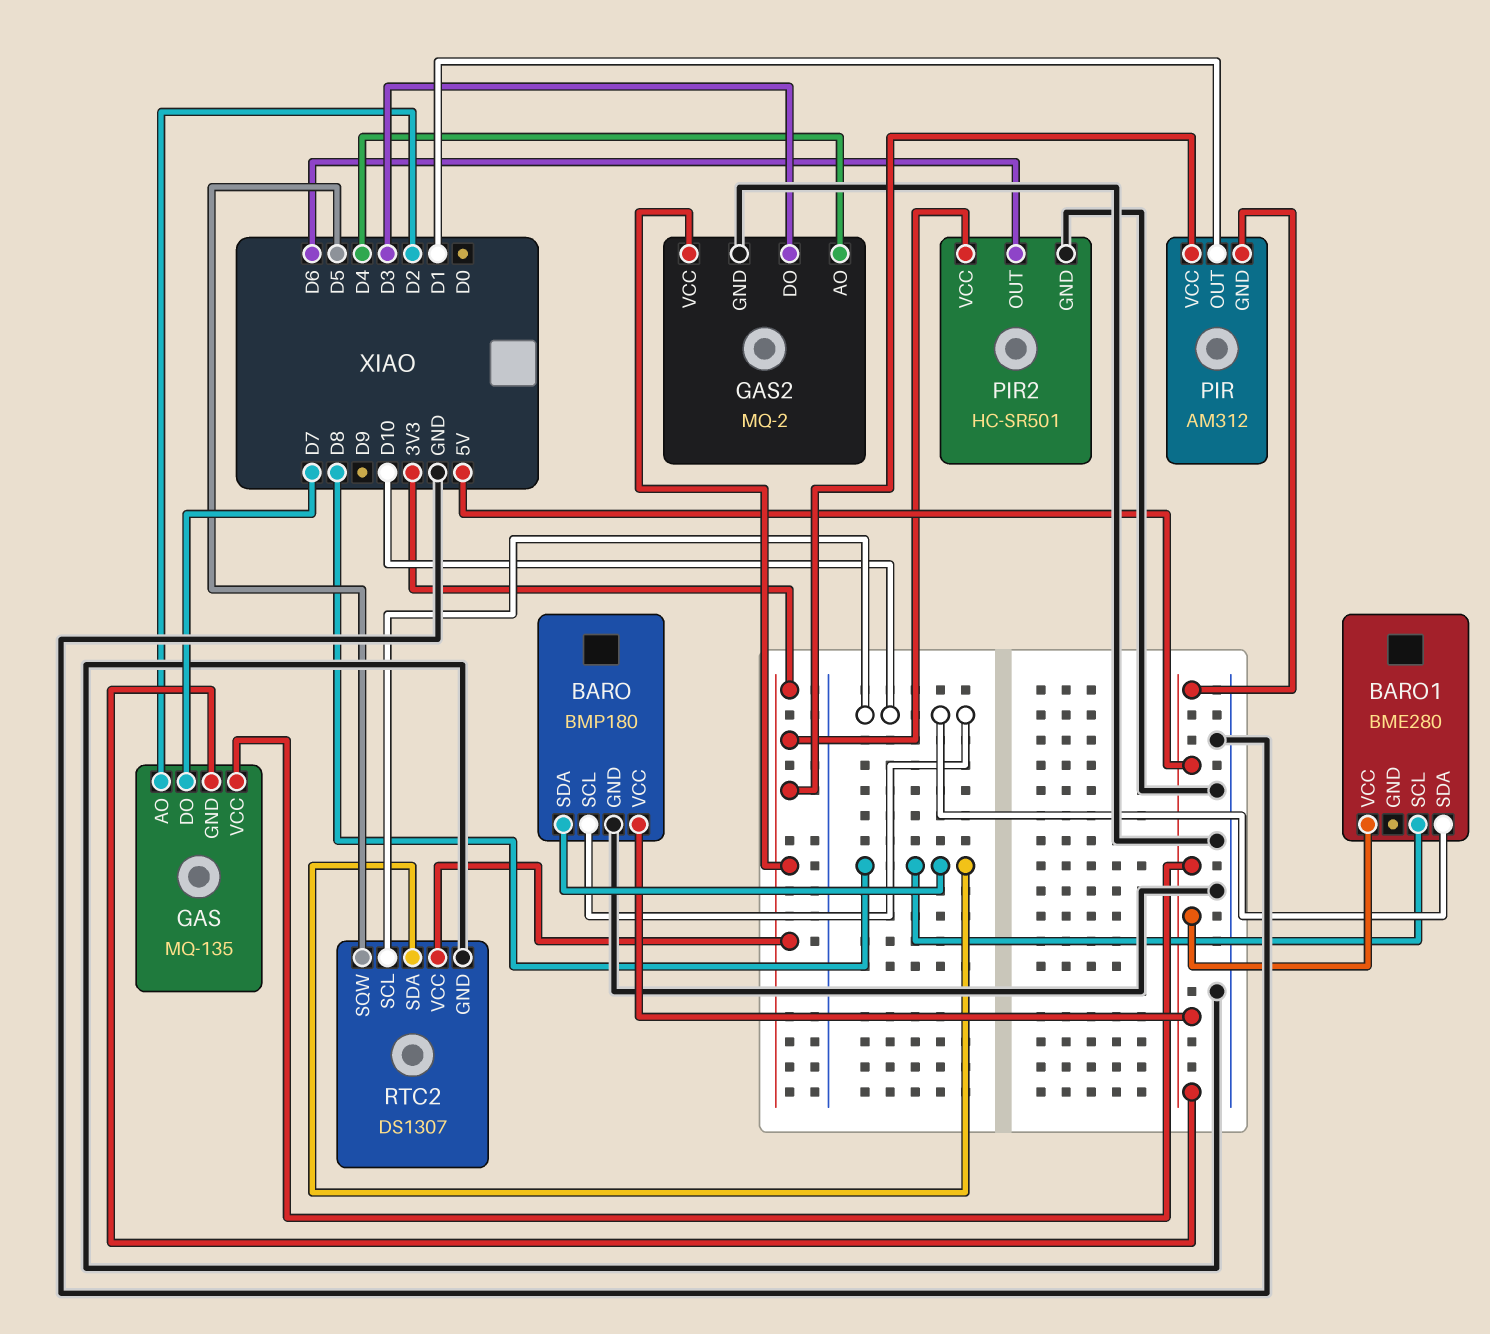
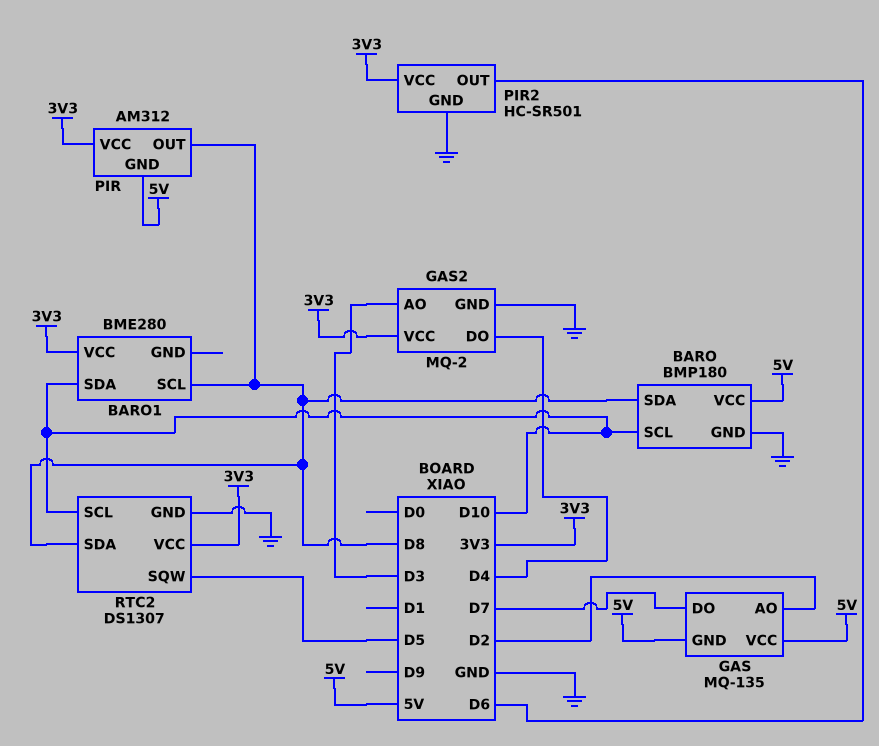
BARO1 pin VCC: 5V -> 3V3
GAS2 pin AO: D4 -> D3
GAS2 pin DO: D3 -> D4
PIR pin OUT: D1 -> D8

